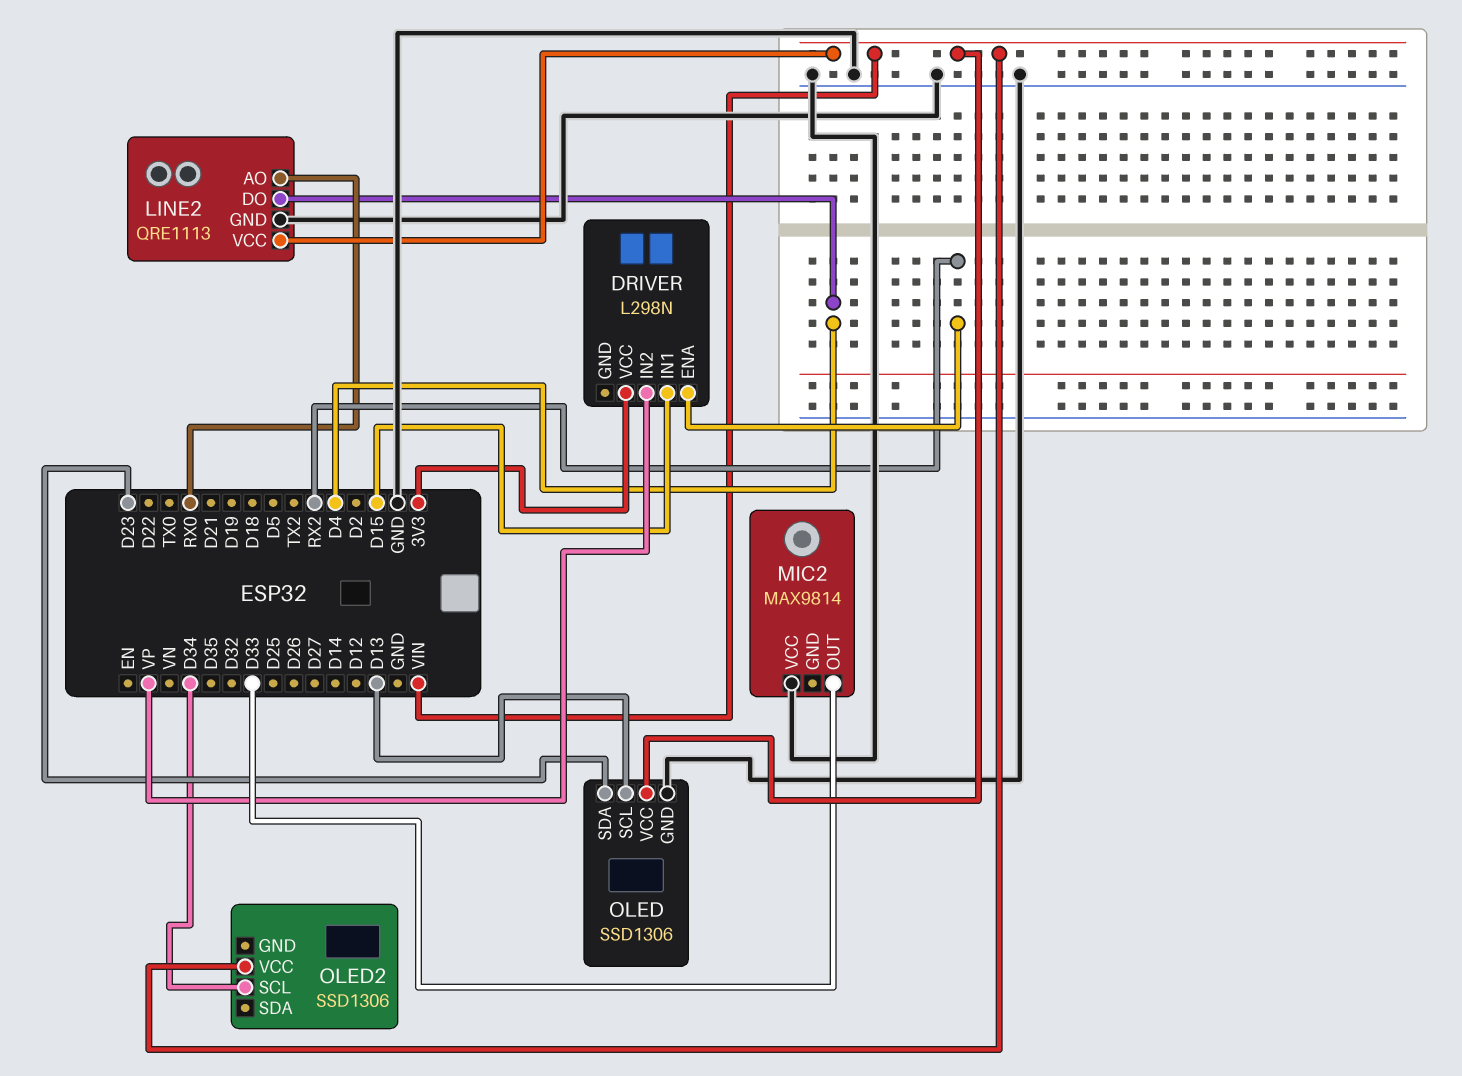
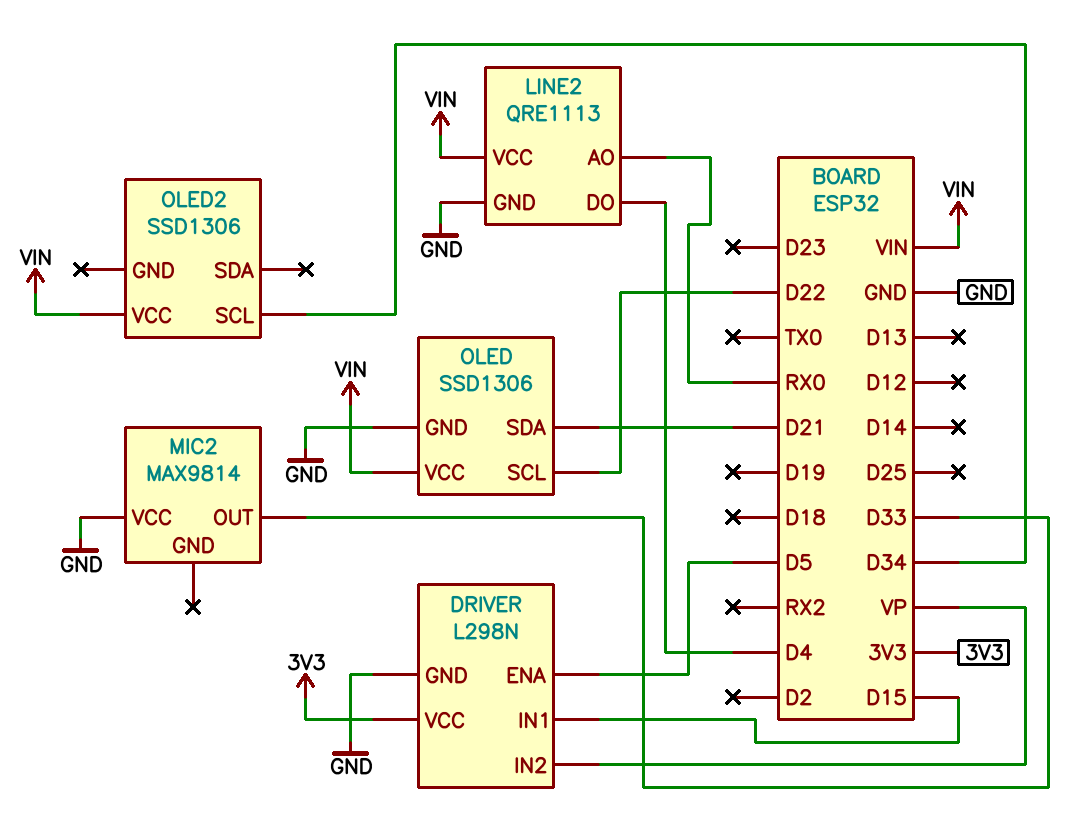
DRIVER pin ENA: RX2 -> D5
DRIVER pin GND: none -> GND
OLED pin SCL: D13 -> D22
OLED pin SDA: D23 -> D21

